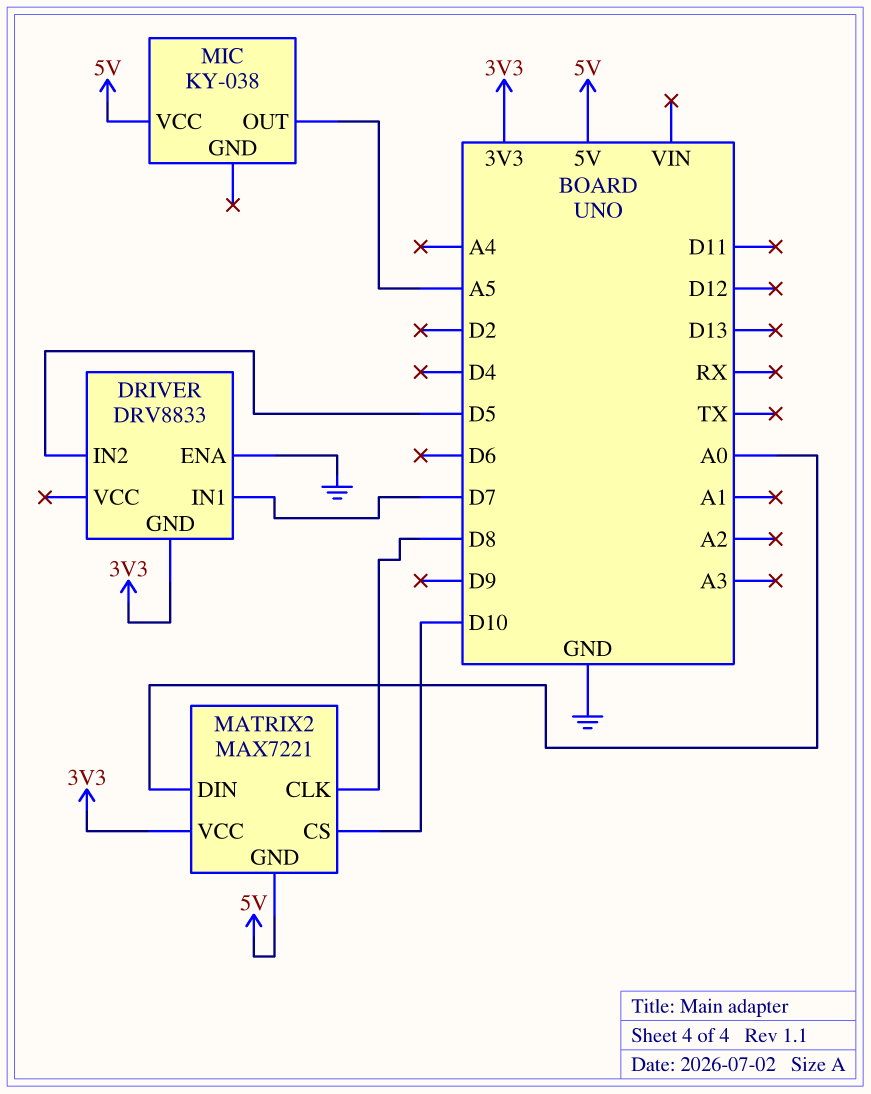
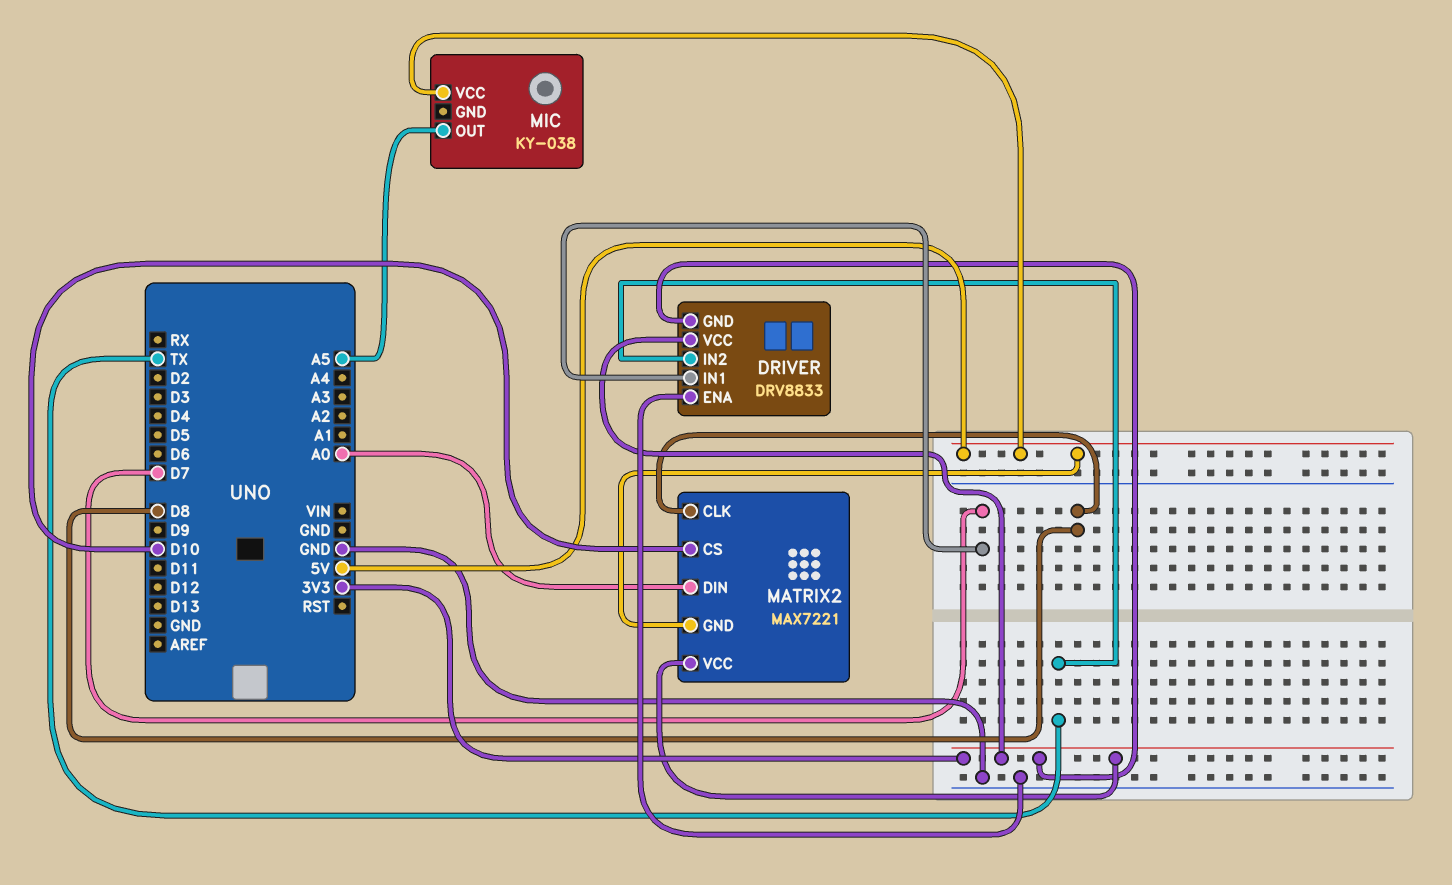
DRIVER pin IN2: D5 -> TX
DRIVER pin VCC: none -> 3V3

